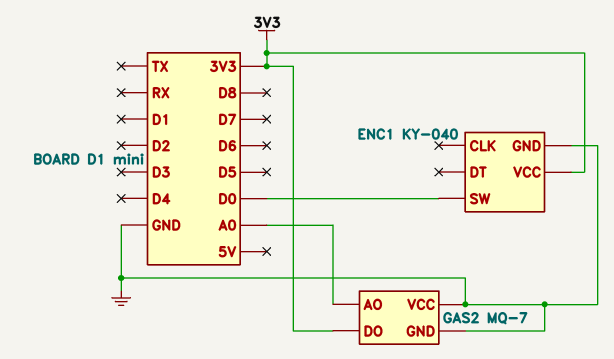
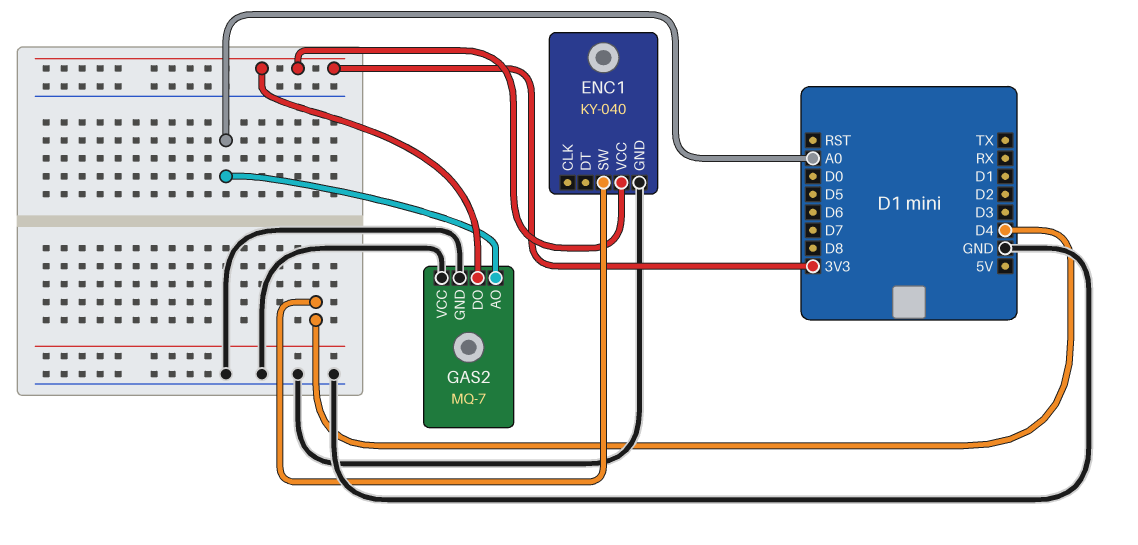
ENC1 pin SW: D0 -> D4

